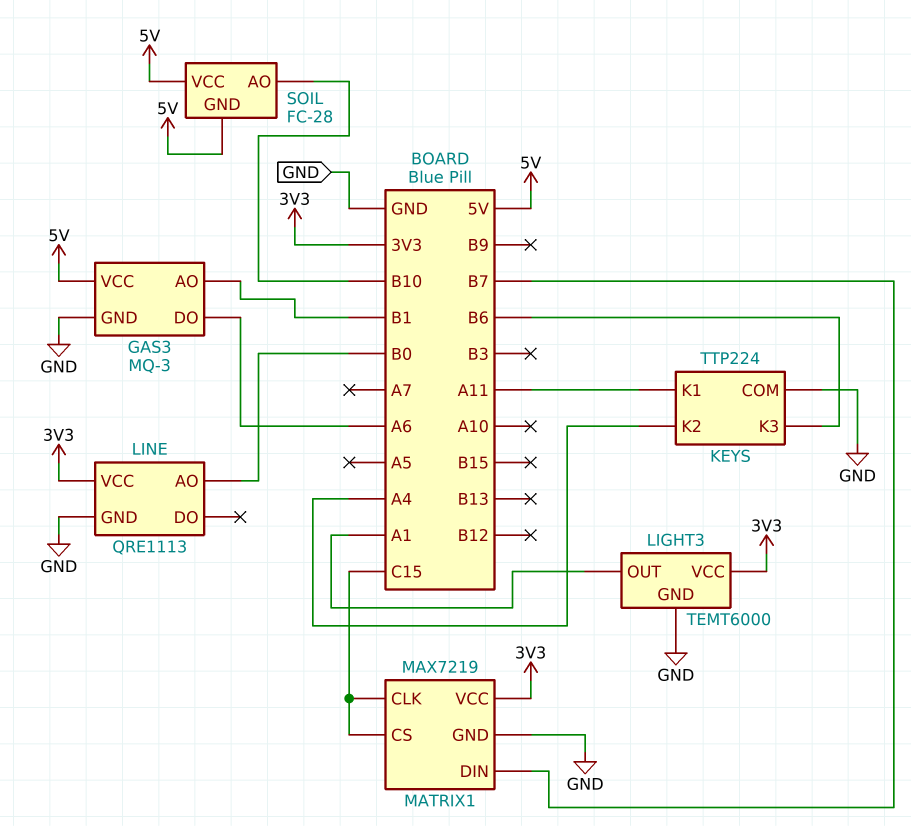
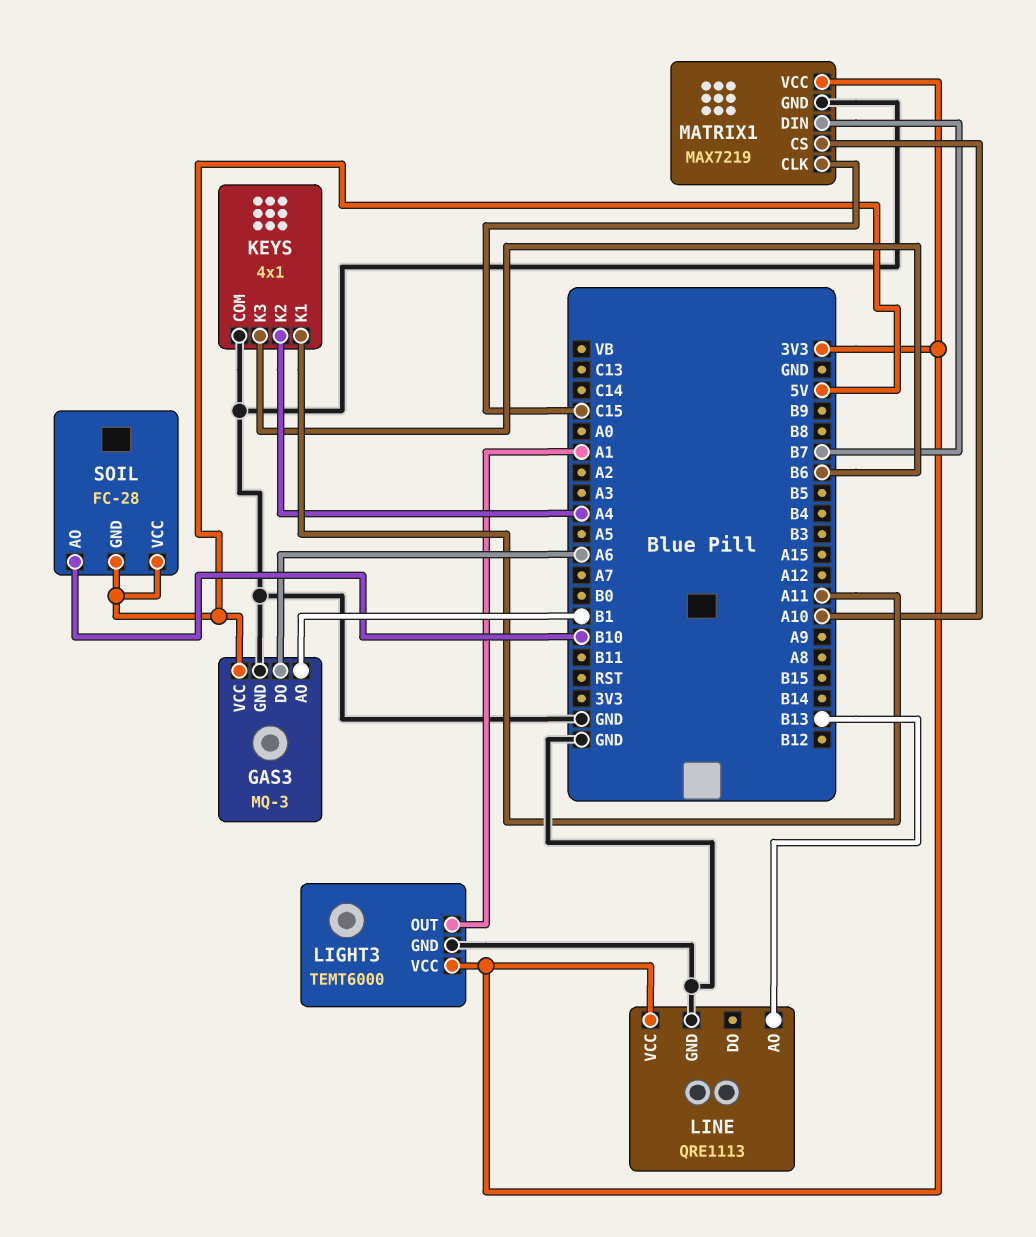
KEYS: TTP224 -> 4x1
LINE pin AO: B0 -> B13
MATRIX1 pin CS: C15 -> A10

